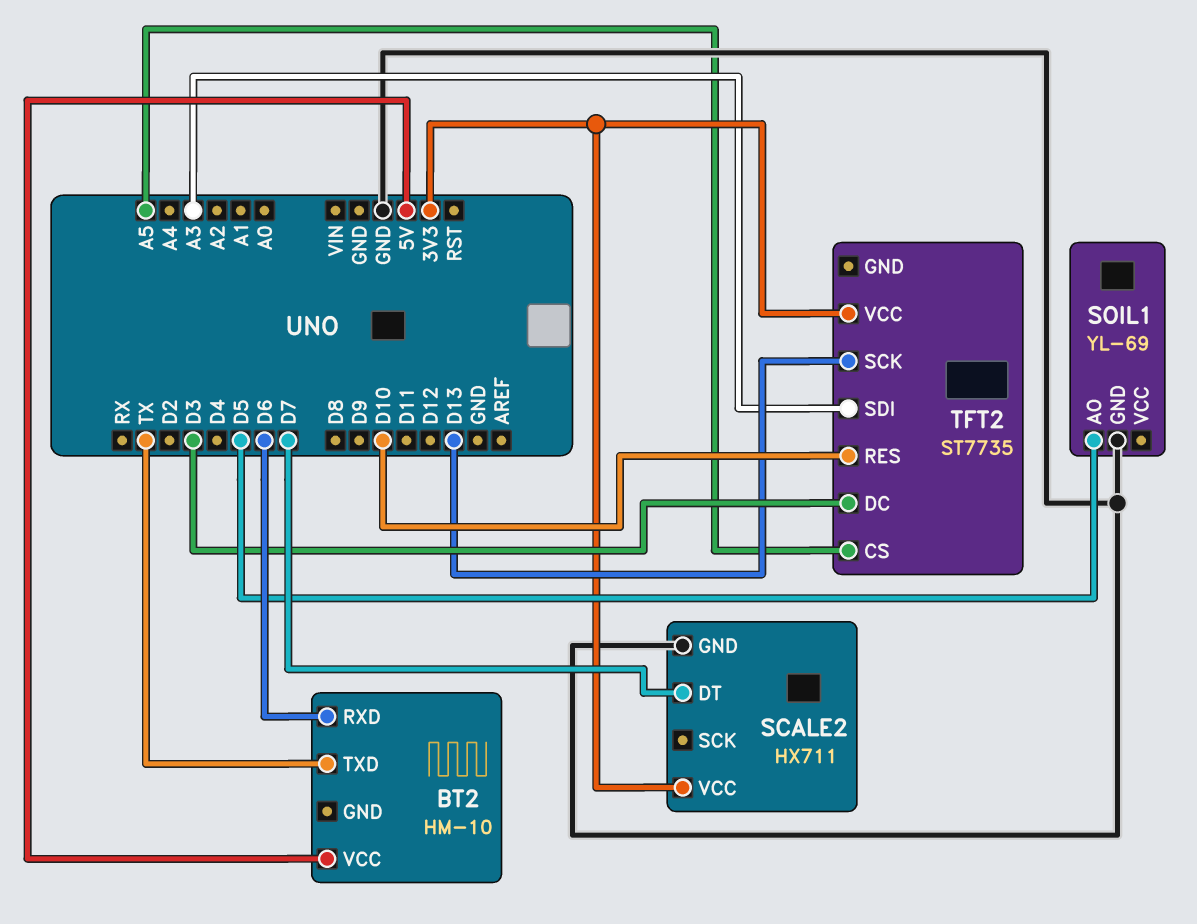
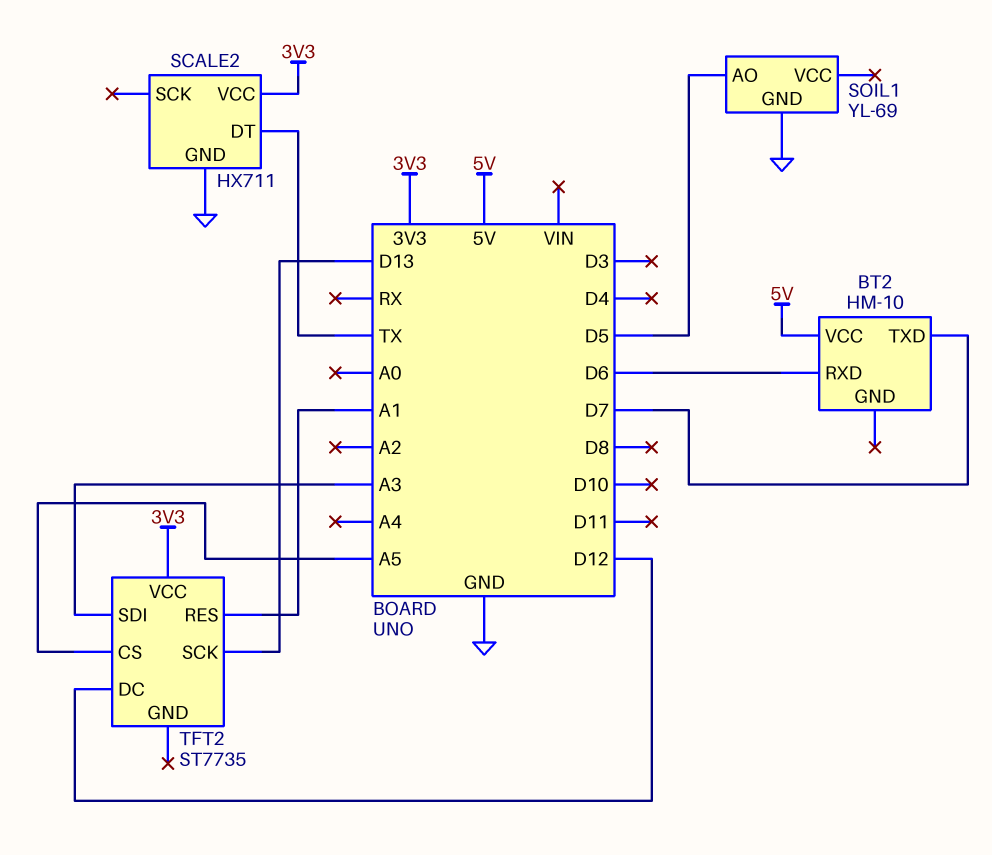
BT2 pin TXD: TX -> D7
SCALE2 pin DT: D7 -> TX
TFT2 pin DC: D3 -> D12
TFT2 pin RES: D10 -> A1

